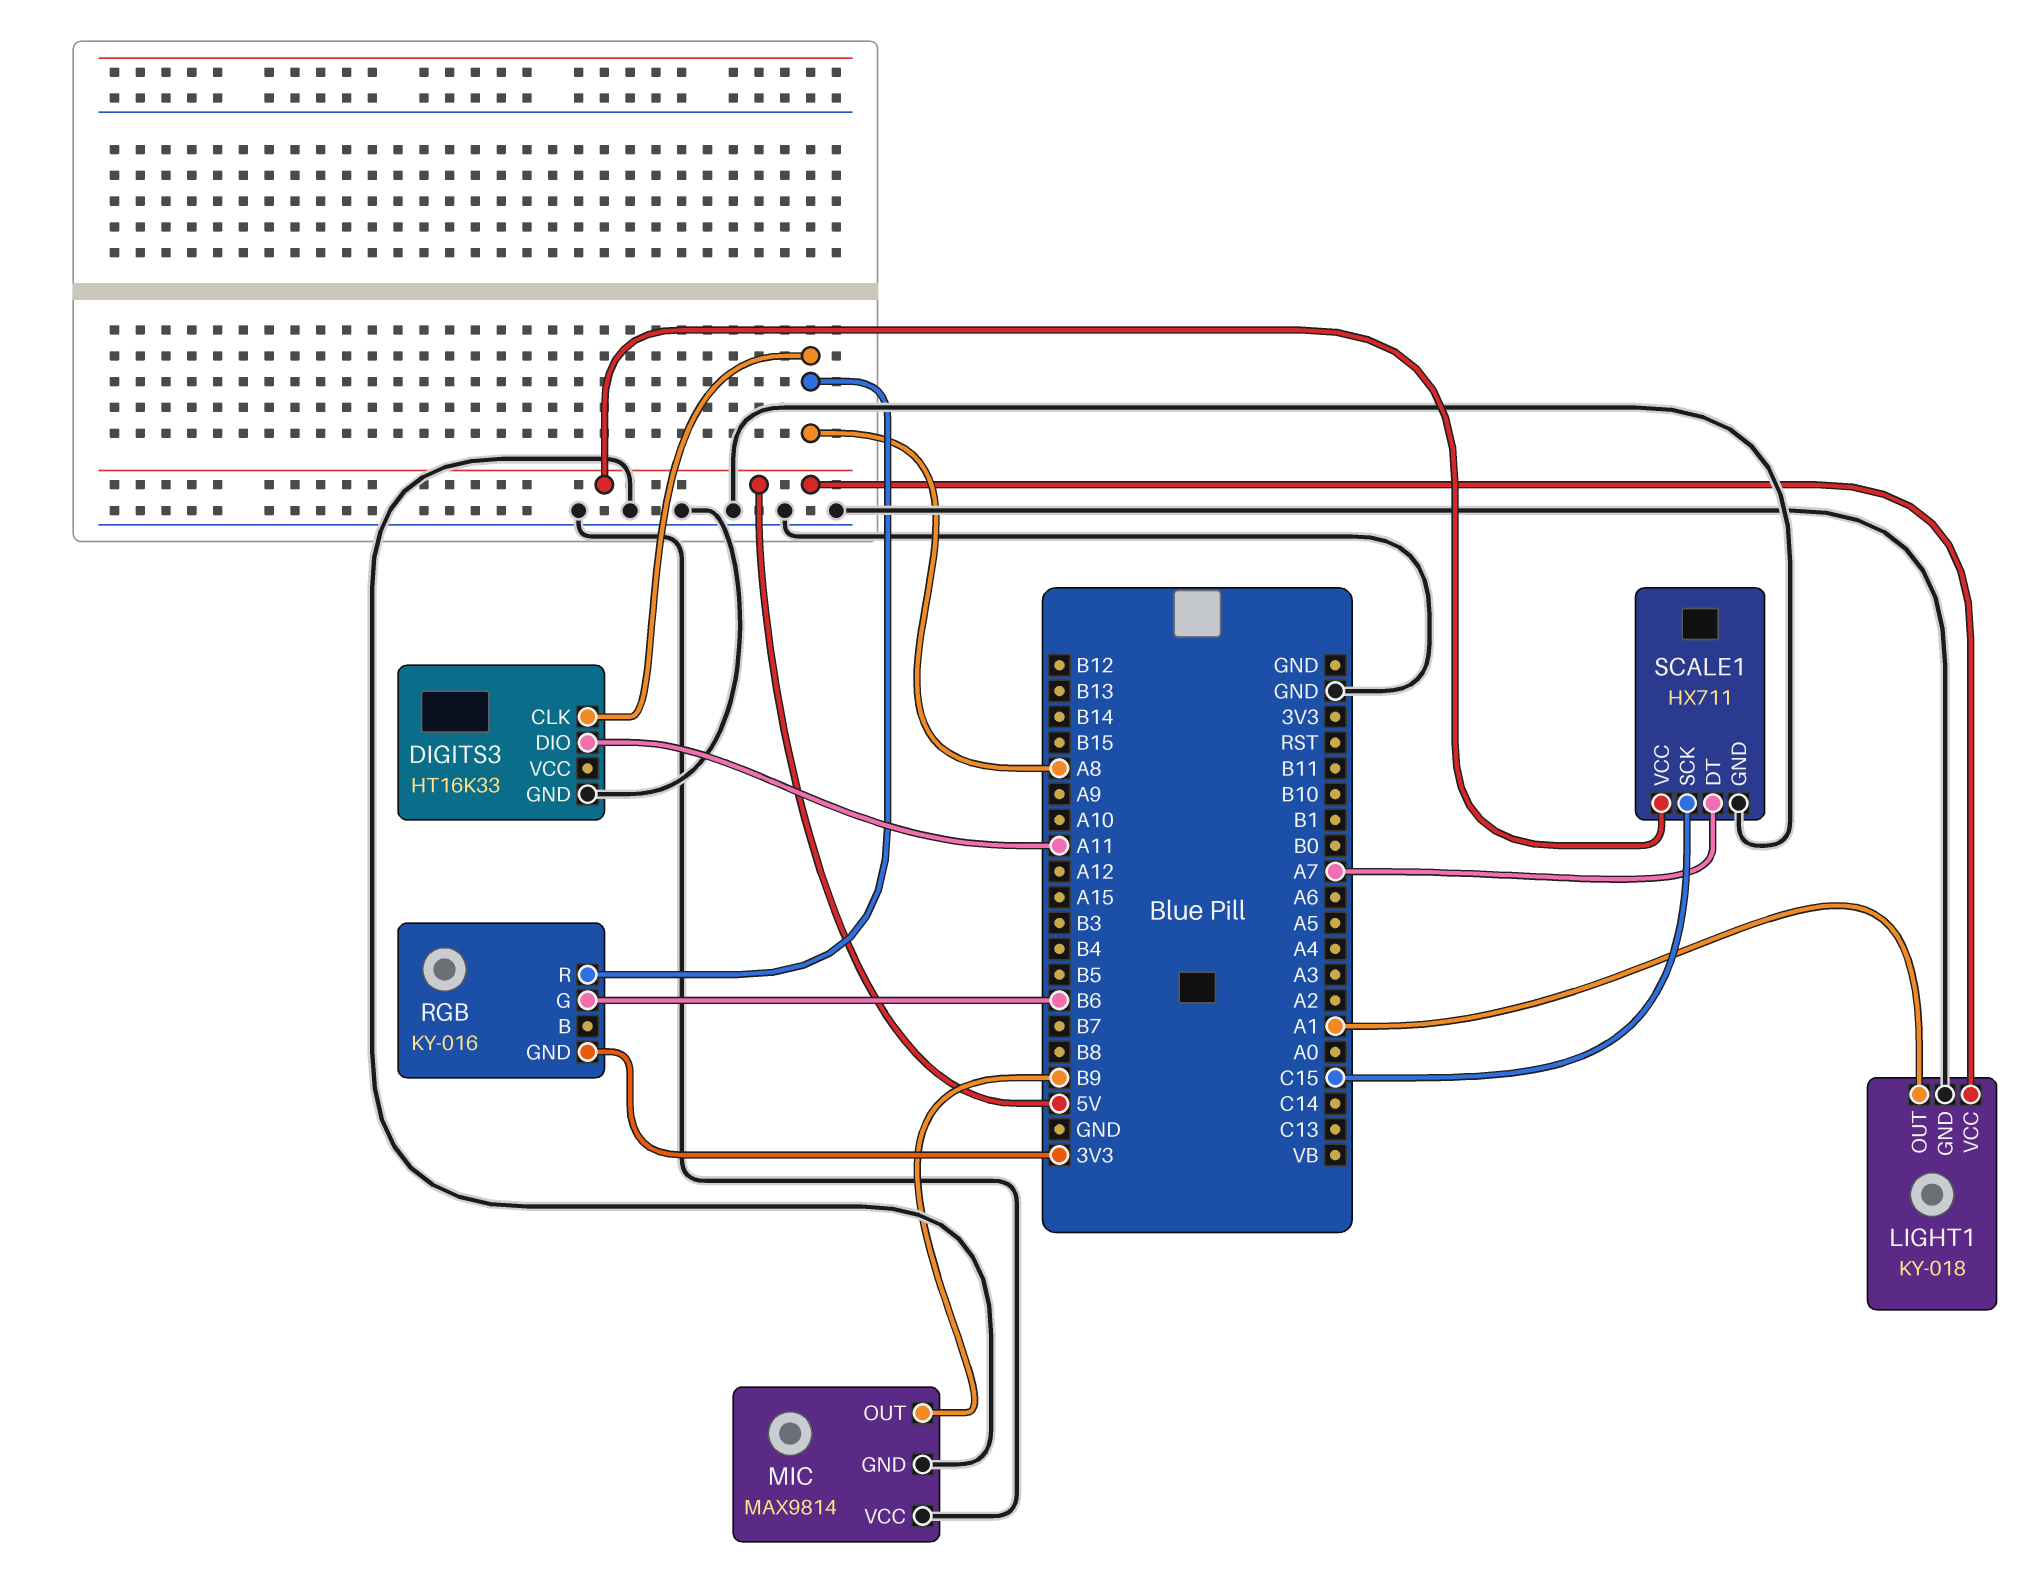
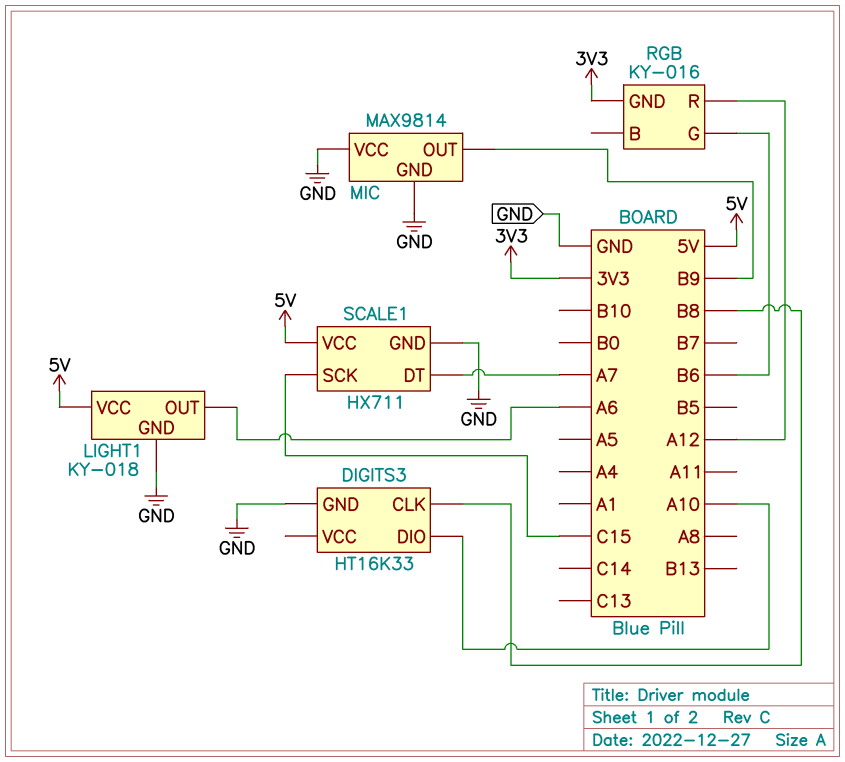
DIGITS3 pin CLK: A8 -> B8
DIGITS3 pin DIO: A11 -> A10
LIGHT1 pin OUT: A1 -> A6
RGB pin R: A8 -> A12

